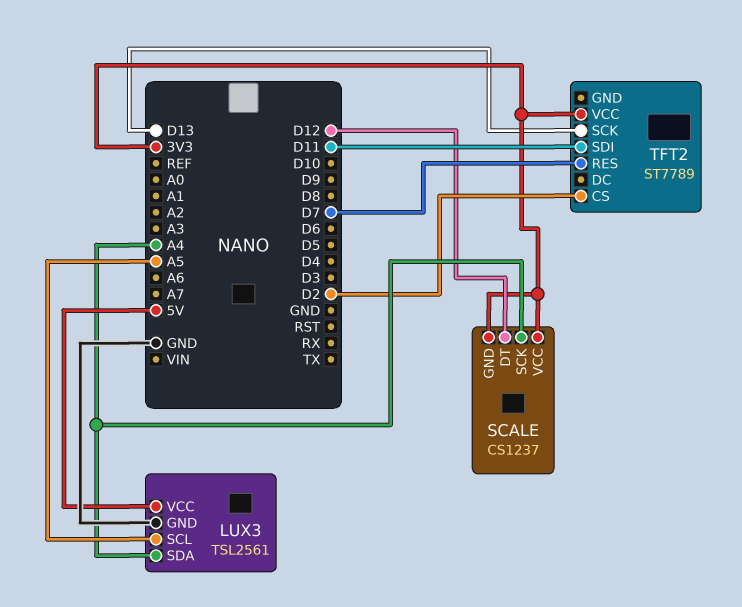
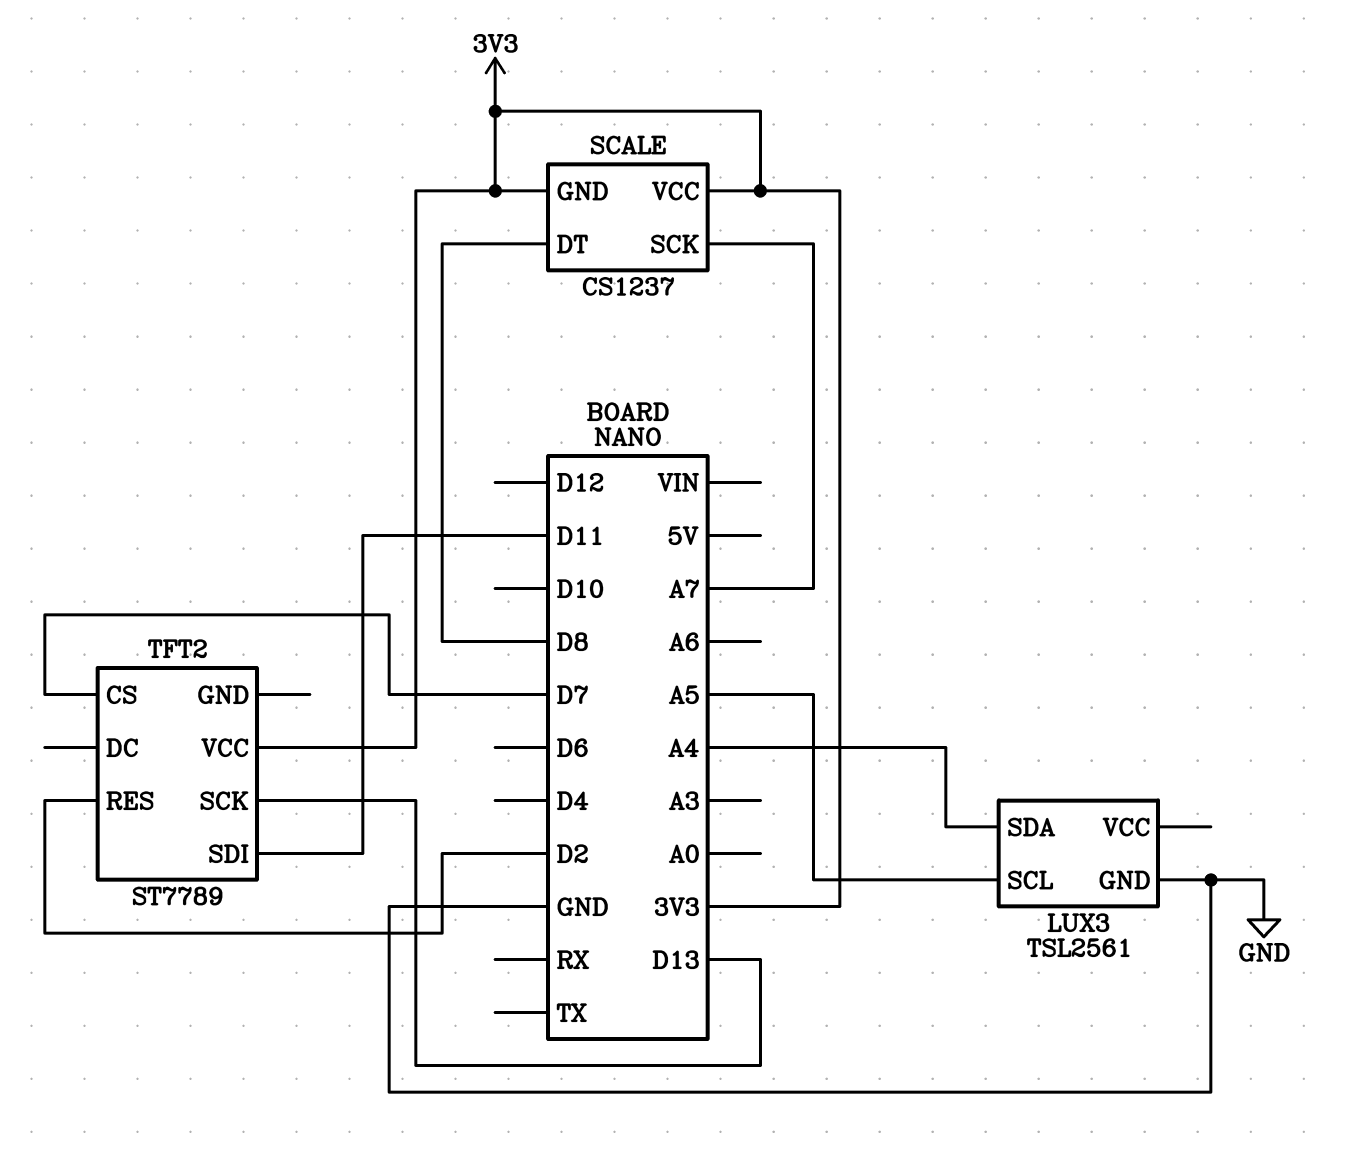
LUX3 pin VCC: 5V -> none
SCALE pin DT: D12 -> D8
SCALE pin SCK: A4 -> A7
TFT2 pin CS: D2 -> D7
TFT2 pin RES: D7 -> D2

